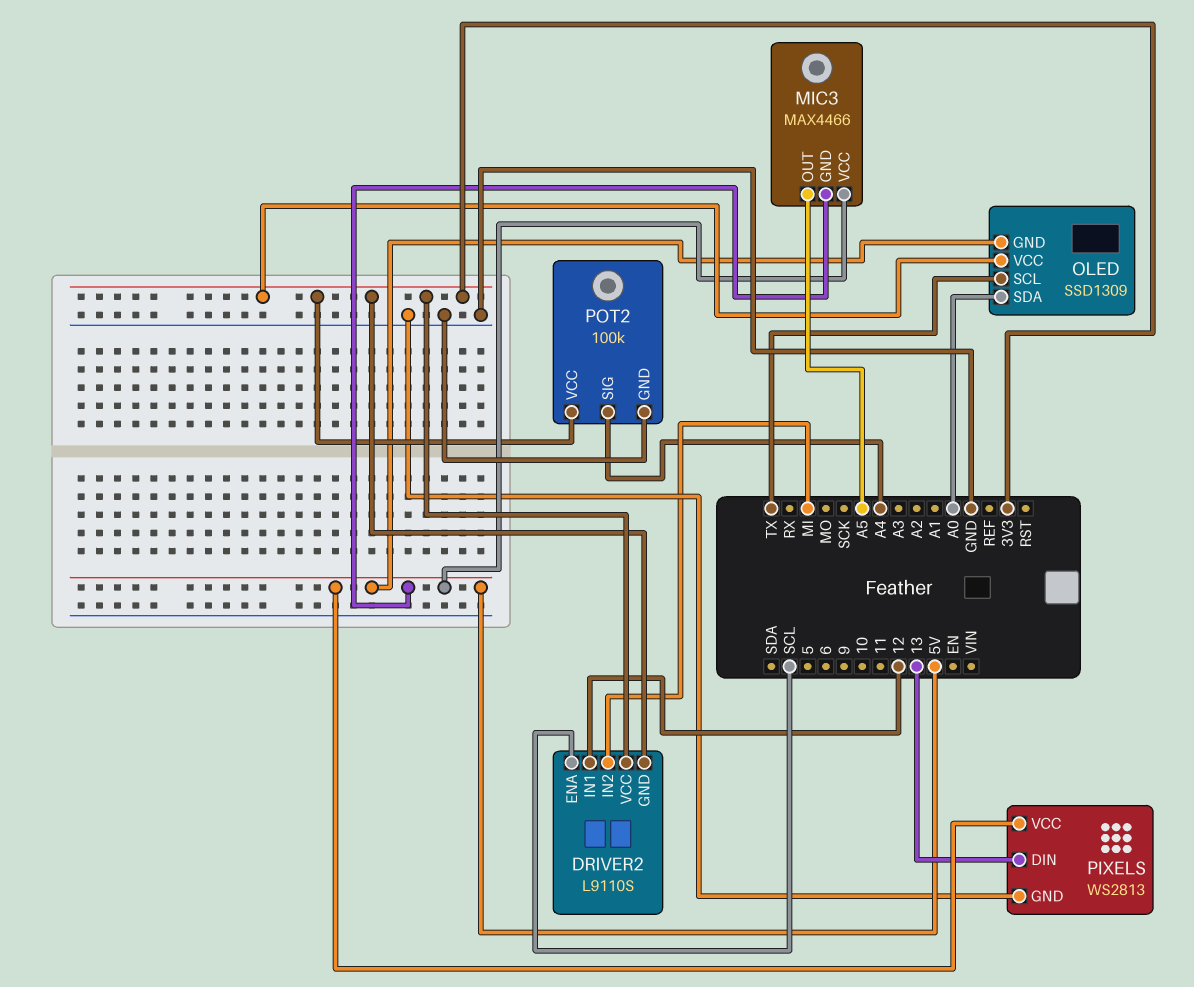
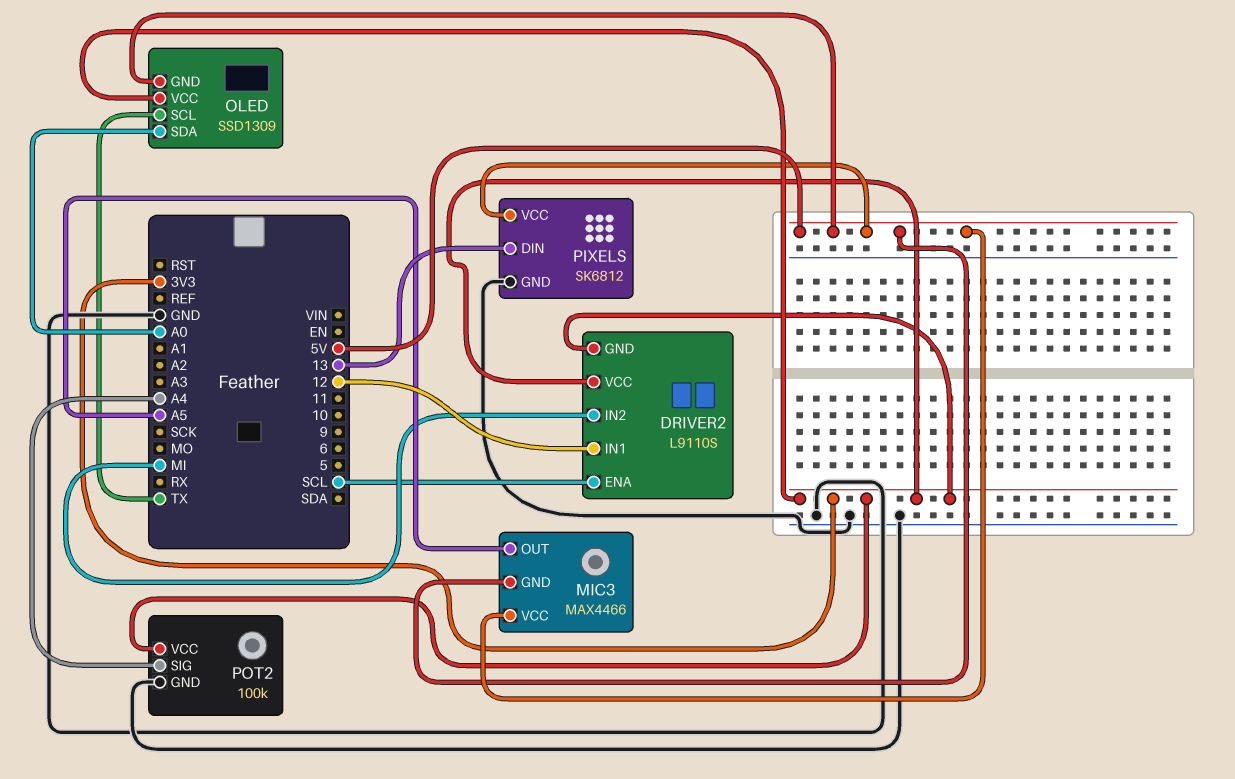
PIXELS: WS2813 -> SK6812

